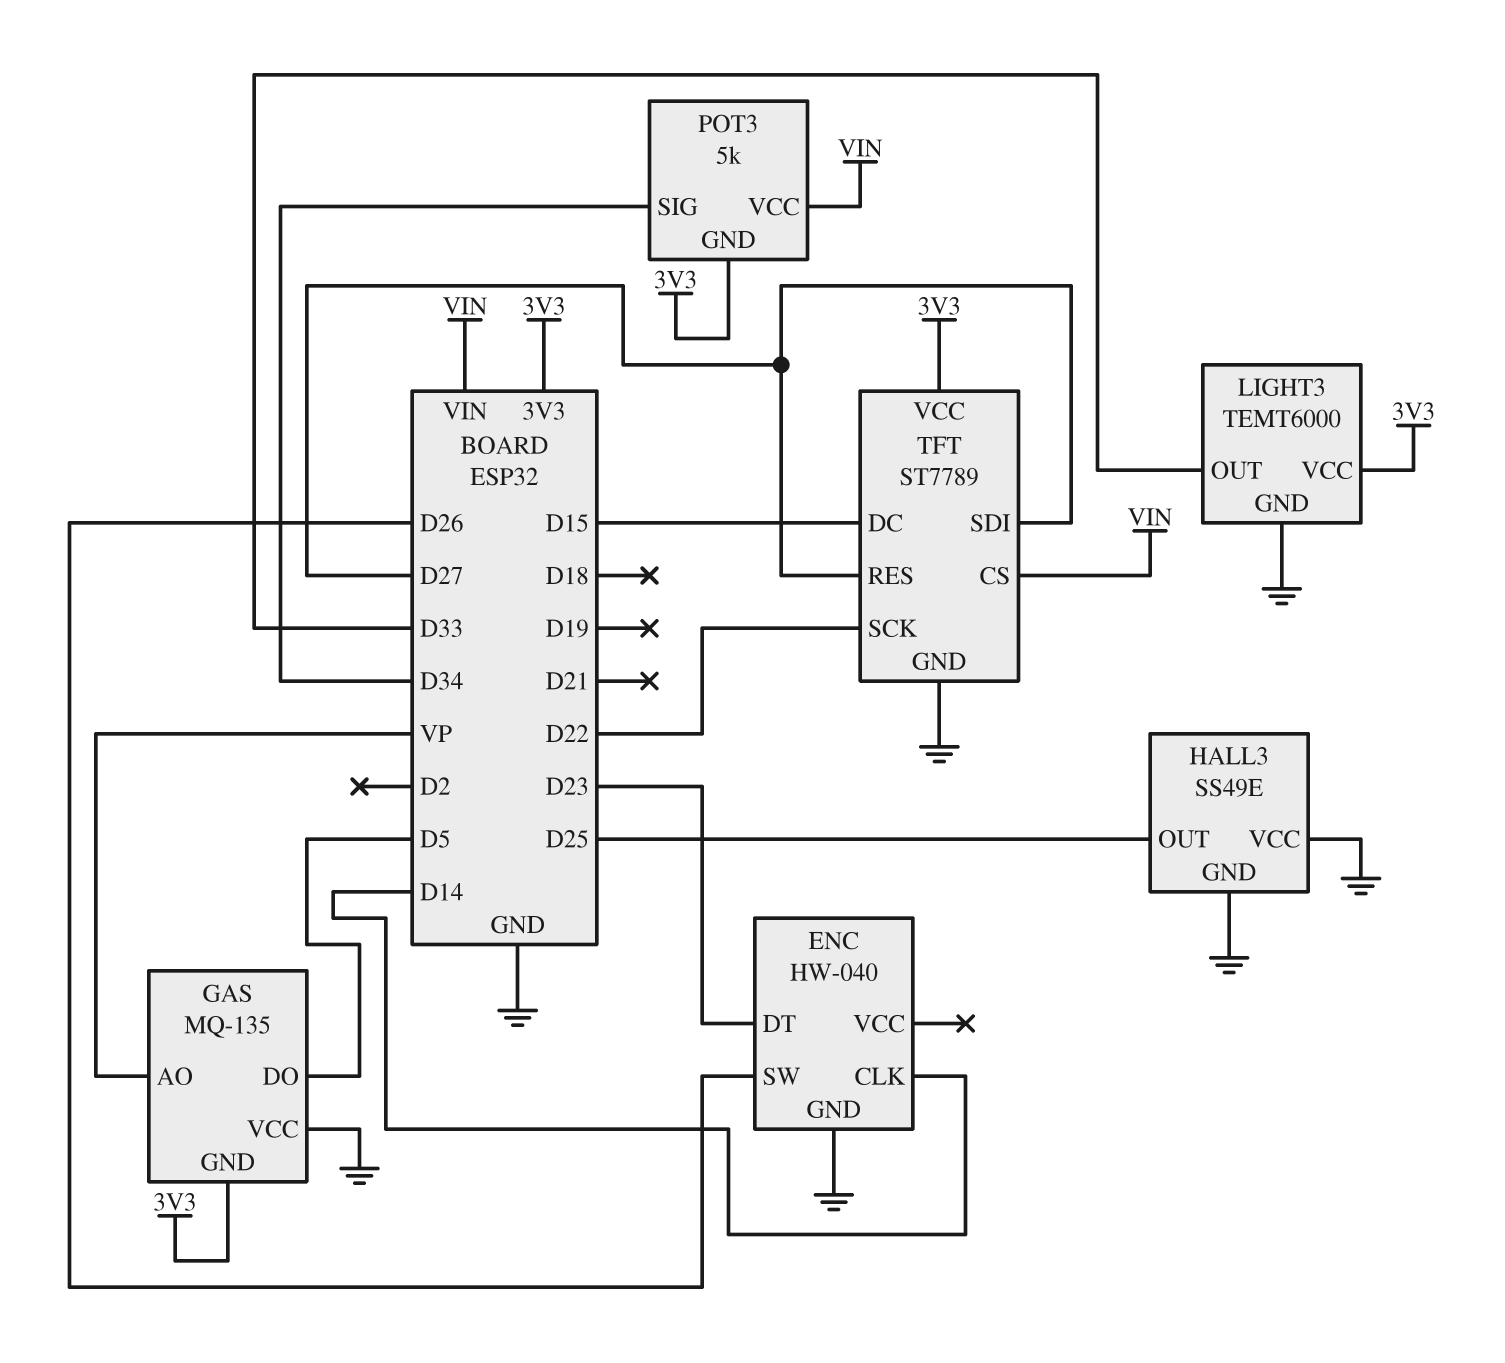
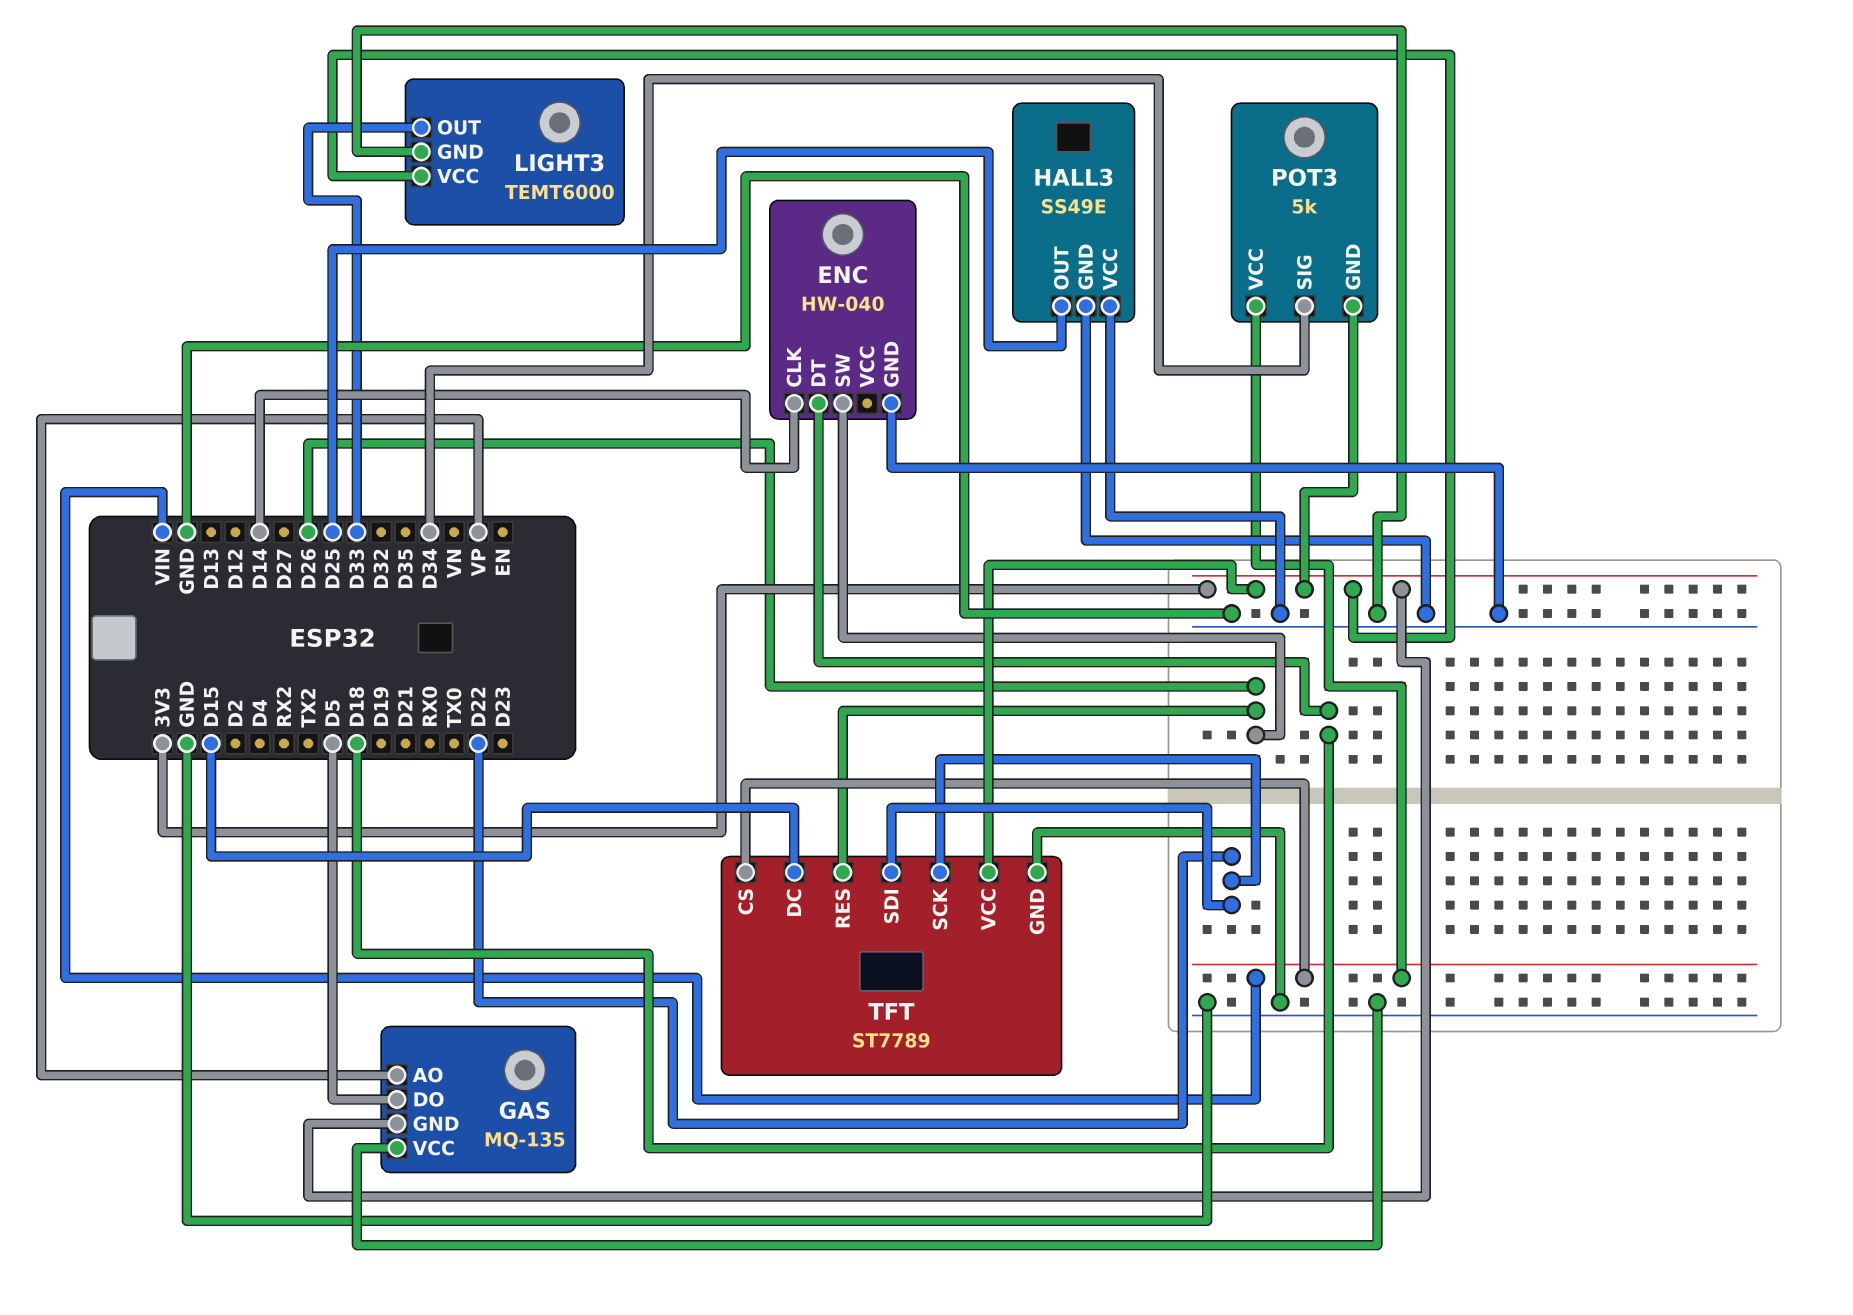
ENC pin DT: D23 -> D18
TFT pin RES: D27 -> D26
TFT pin SDI: D27 -> D22

